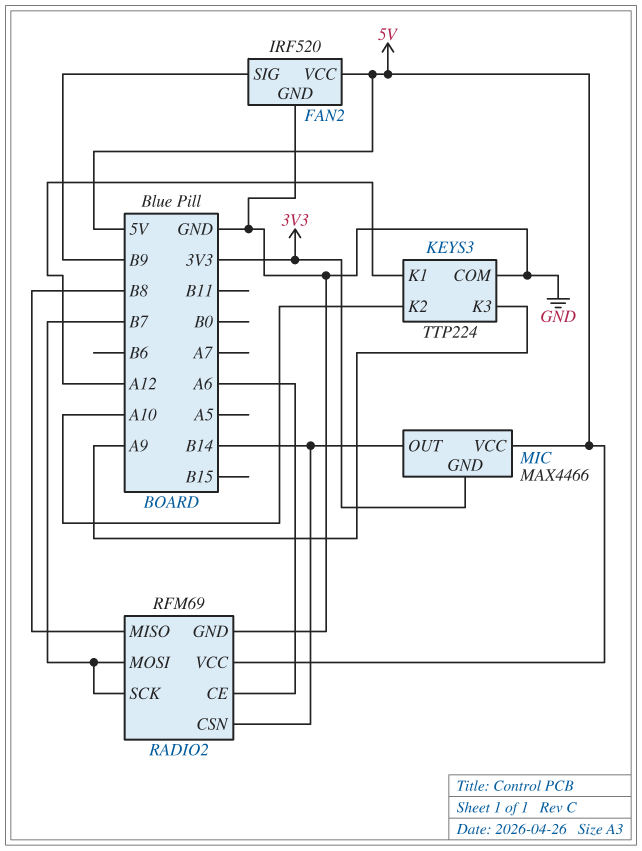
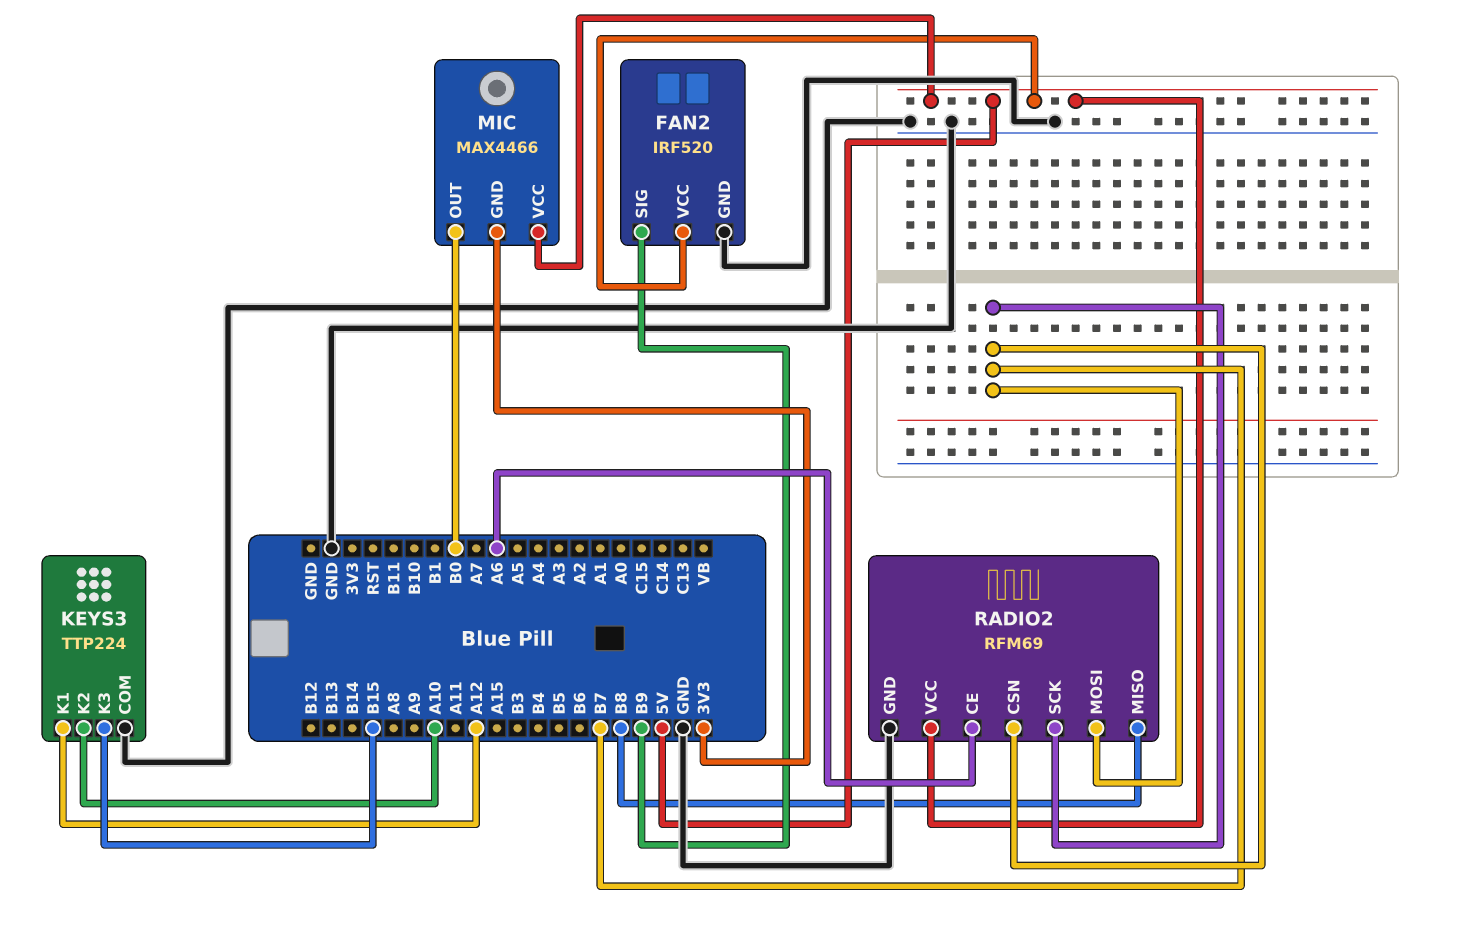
KEYS3 pin K3: A9 -> B15
MIC pin OUT: B14 -> B0
RADIO2 pin CSN: B14 -> B7

